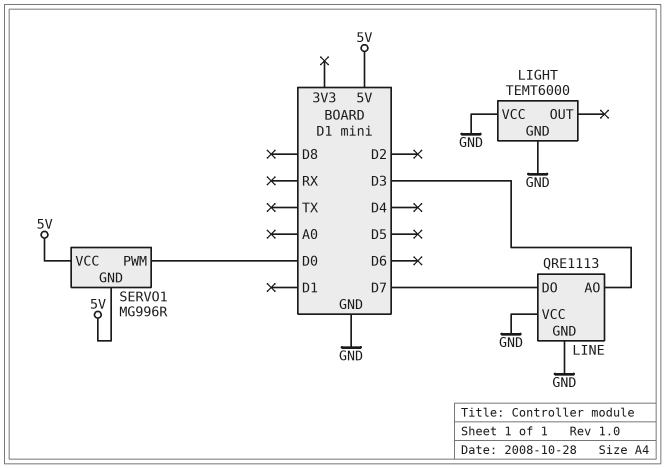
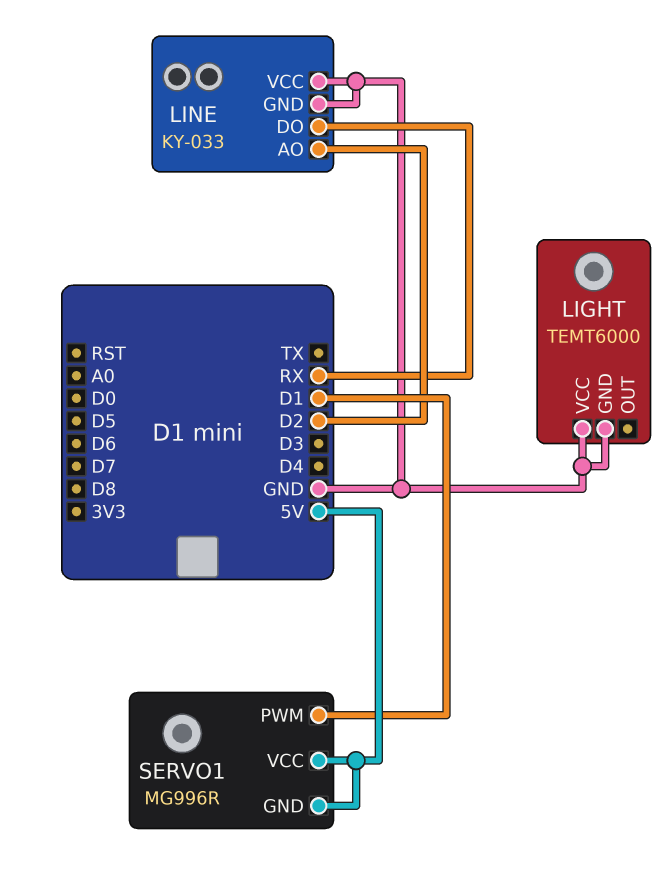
LINE: QRE1113 -> KY-033
LINE pin AO: D3 -> D2
LINE pin DO: D7 -> RX
SERVO1 pin PWM: D0 -> D1

